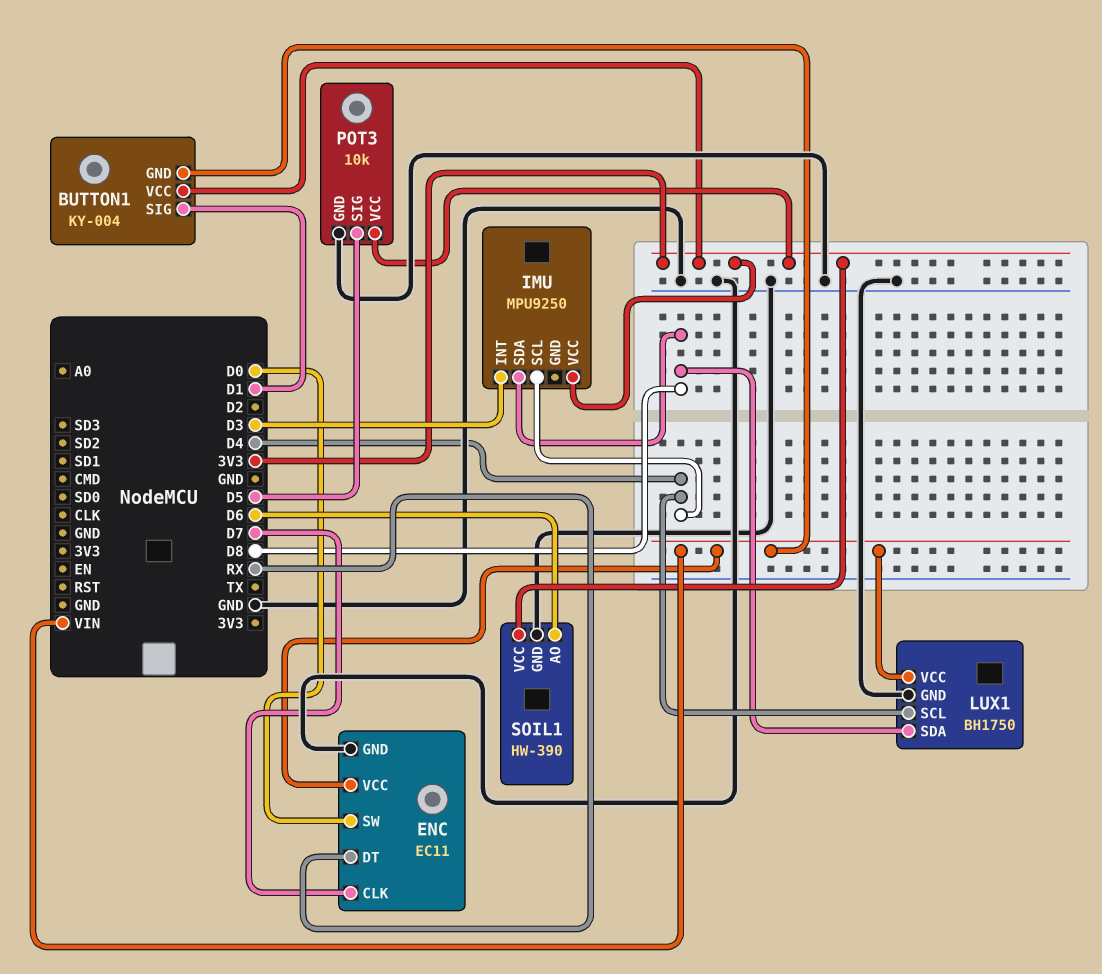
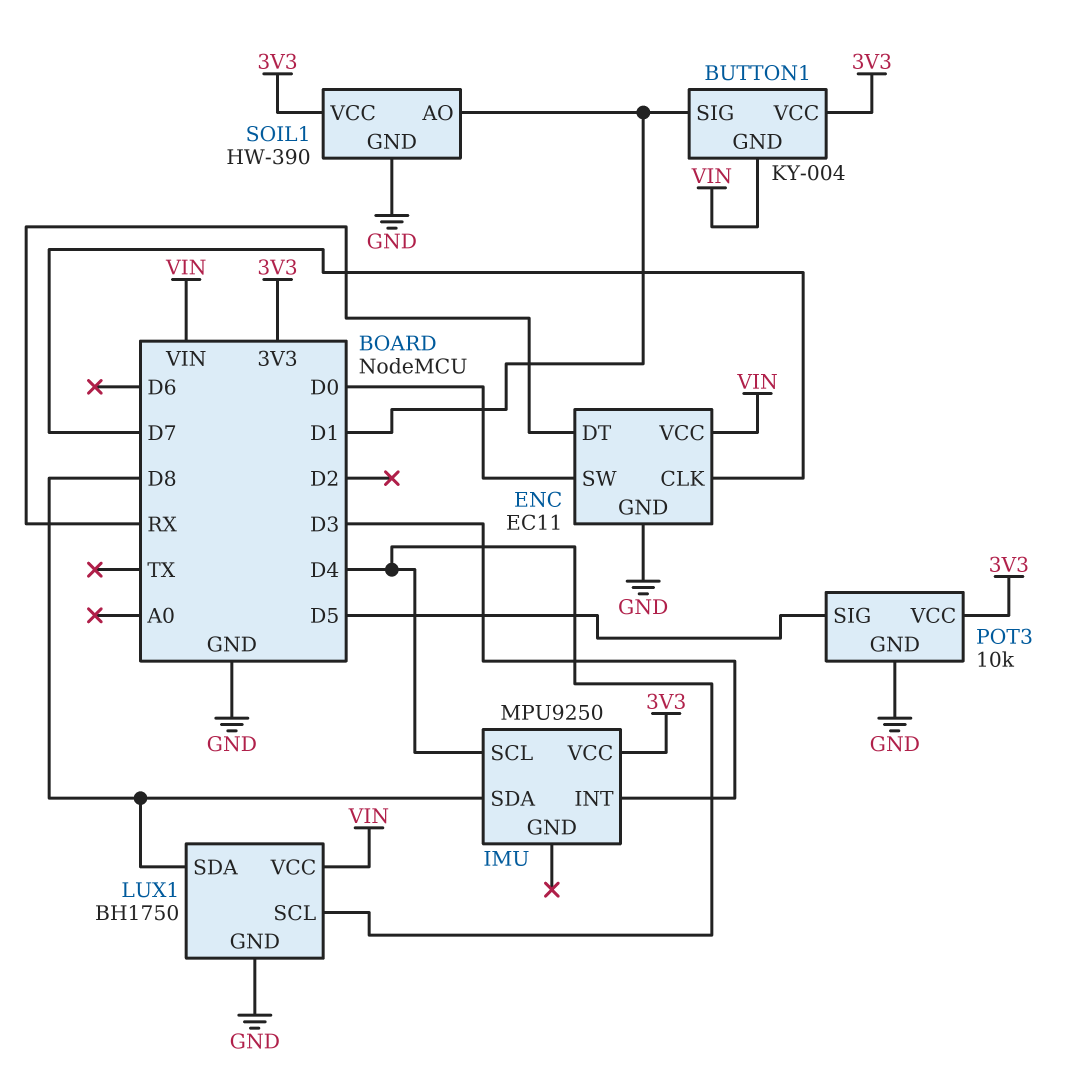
SOIL1 pin AO: D6 -> D1

